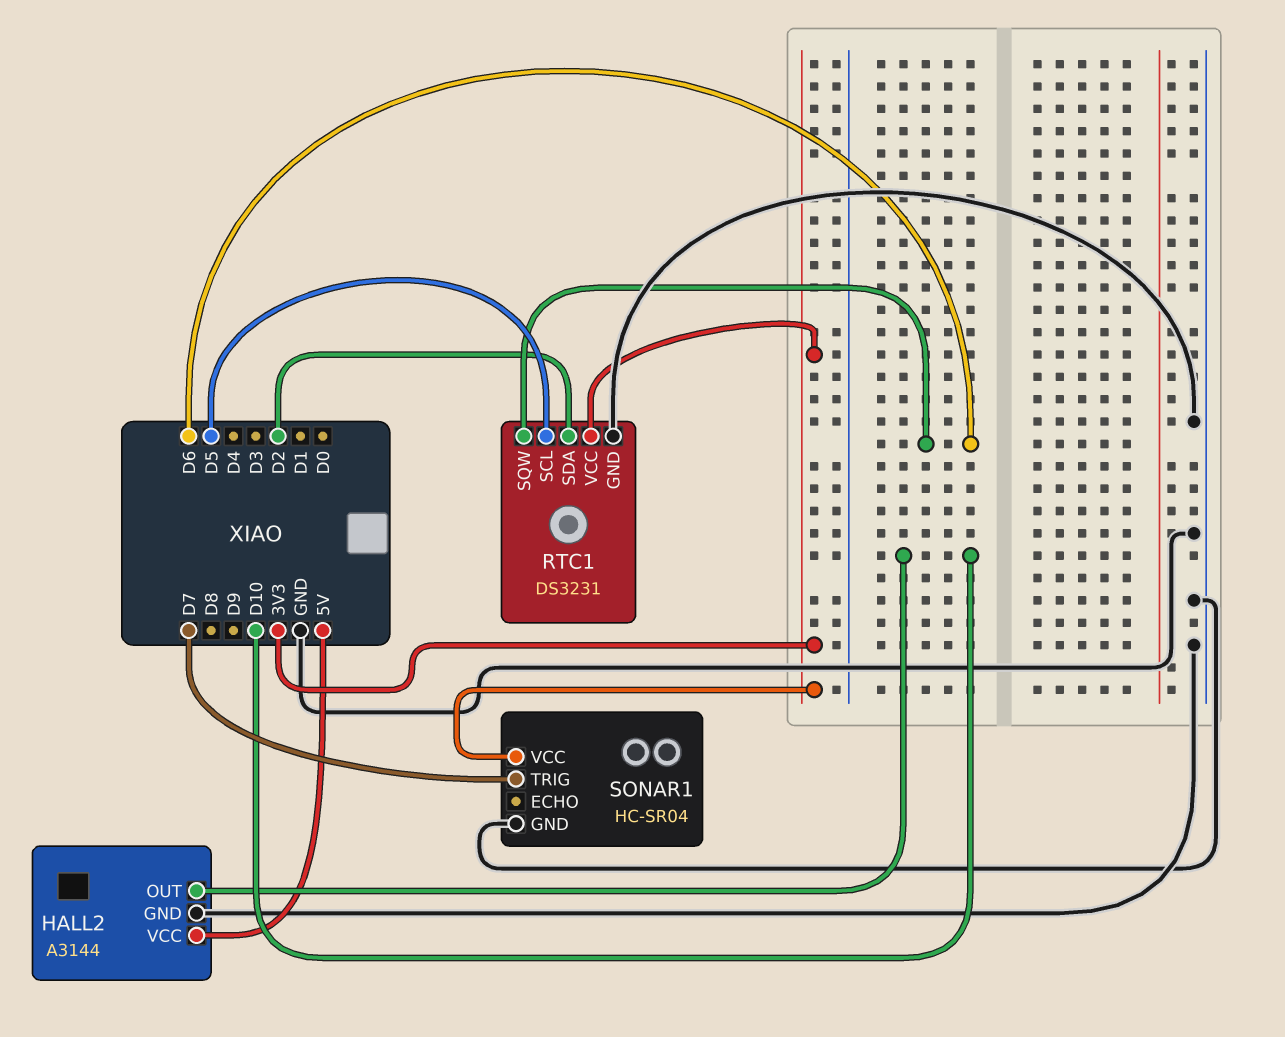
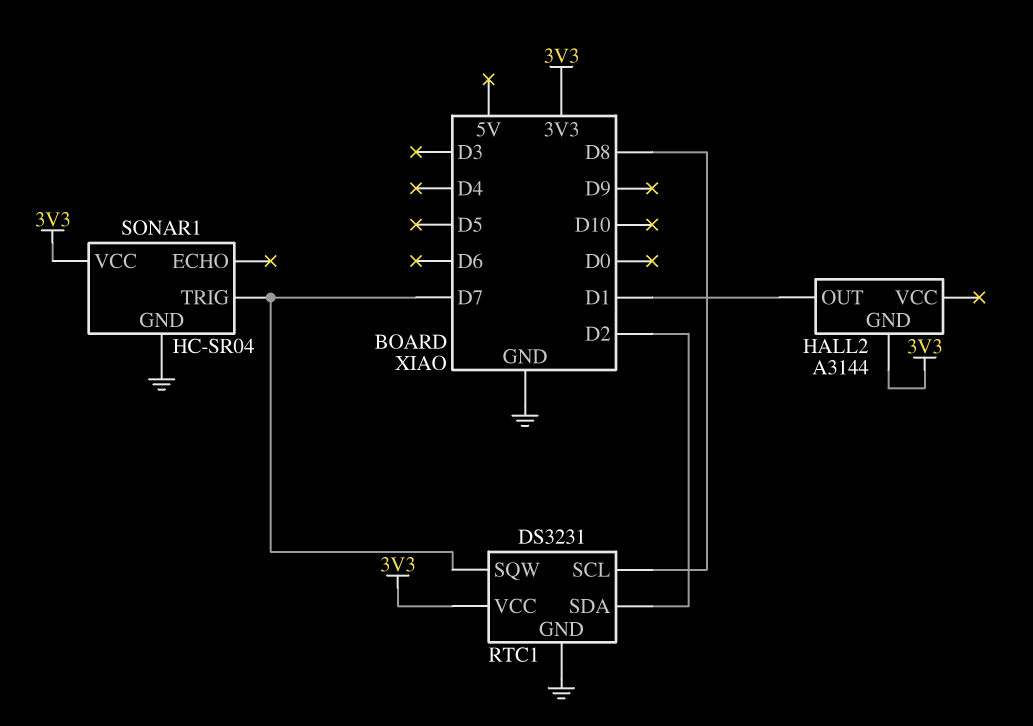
HALL2 pin GND: GND -> 3V3
HALL2 pin OUT: D10 -> D1
HALL2 pin VCC: 5V -> none
RTC1 pin SCL: D5 -> D8
RTC1 pin SQW: D6 -> D7

